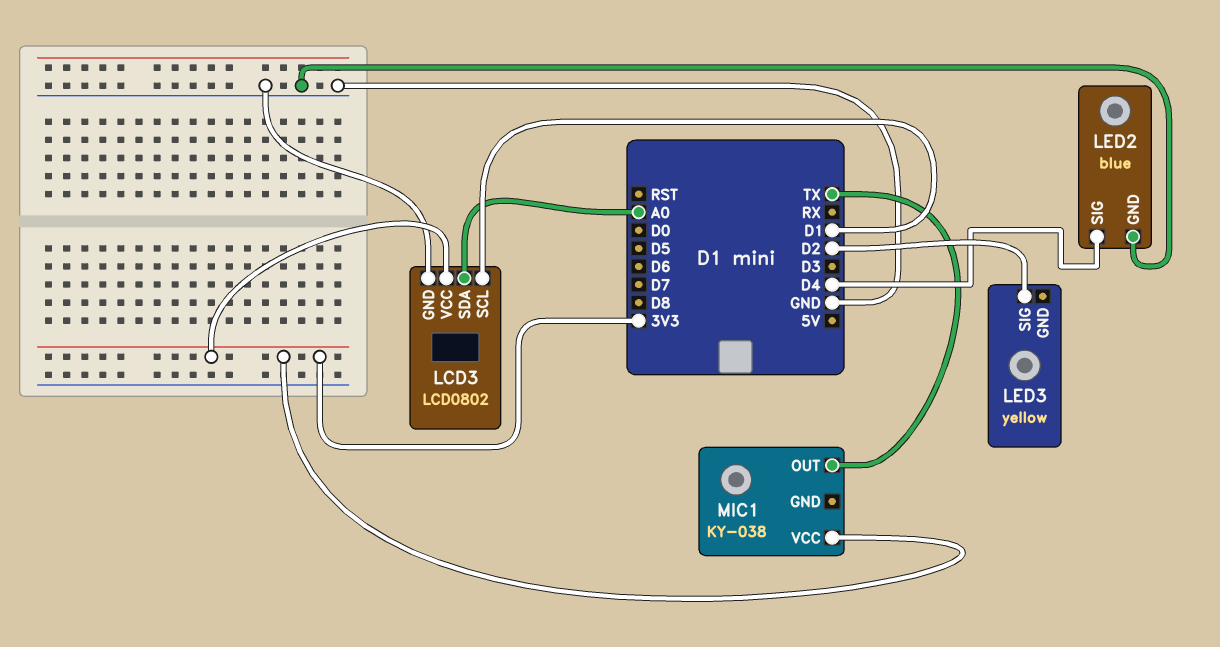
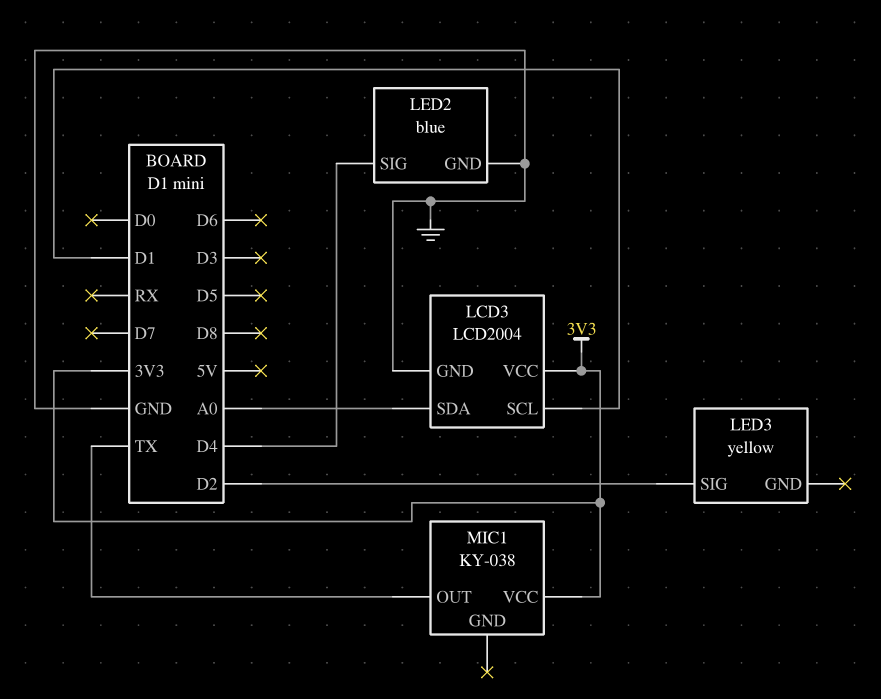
LCD3: LCD0802 -> LCD2004

